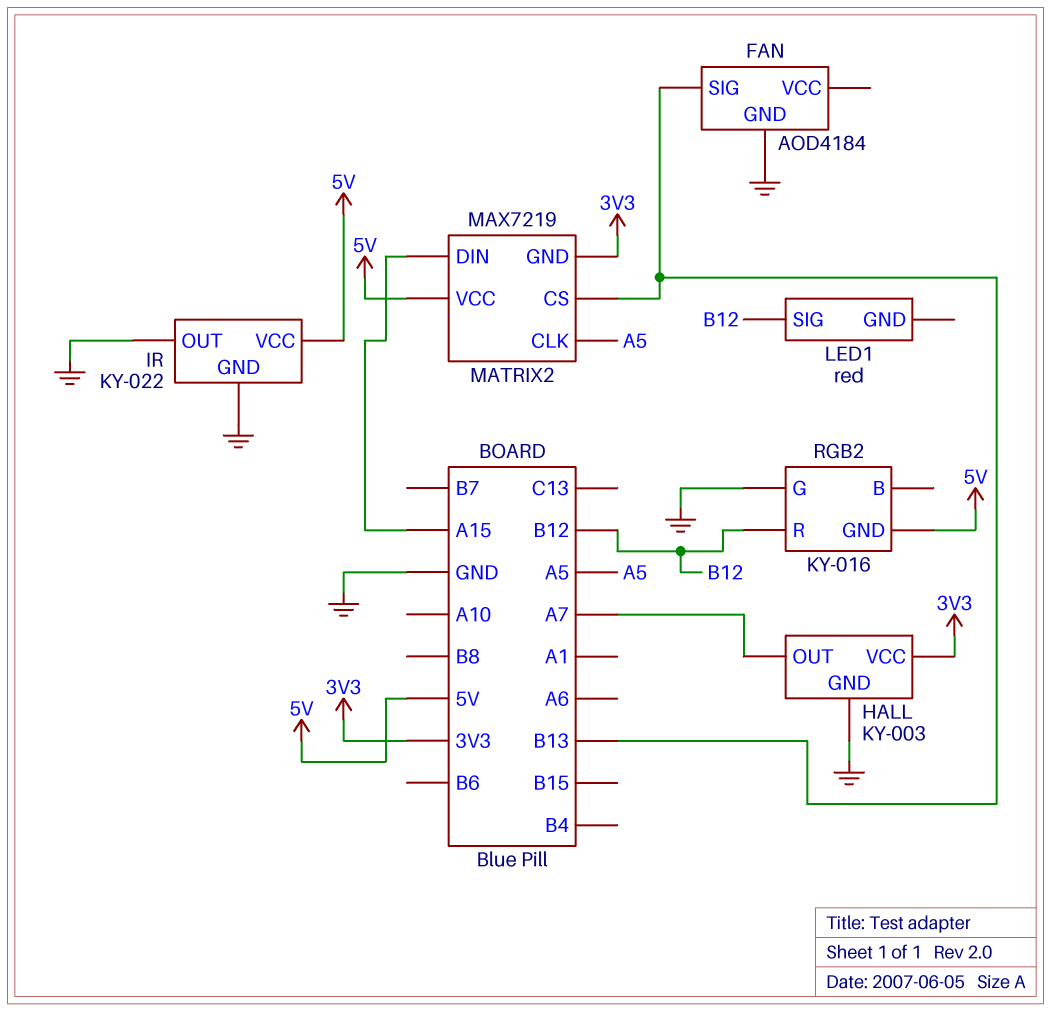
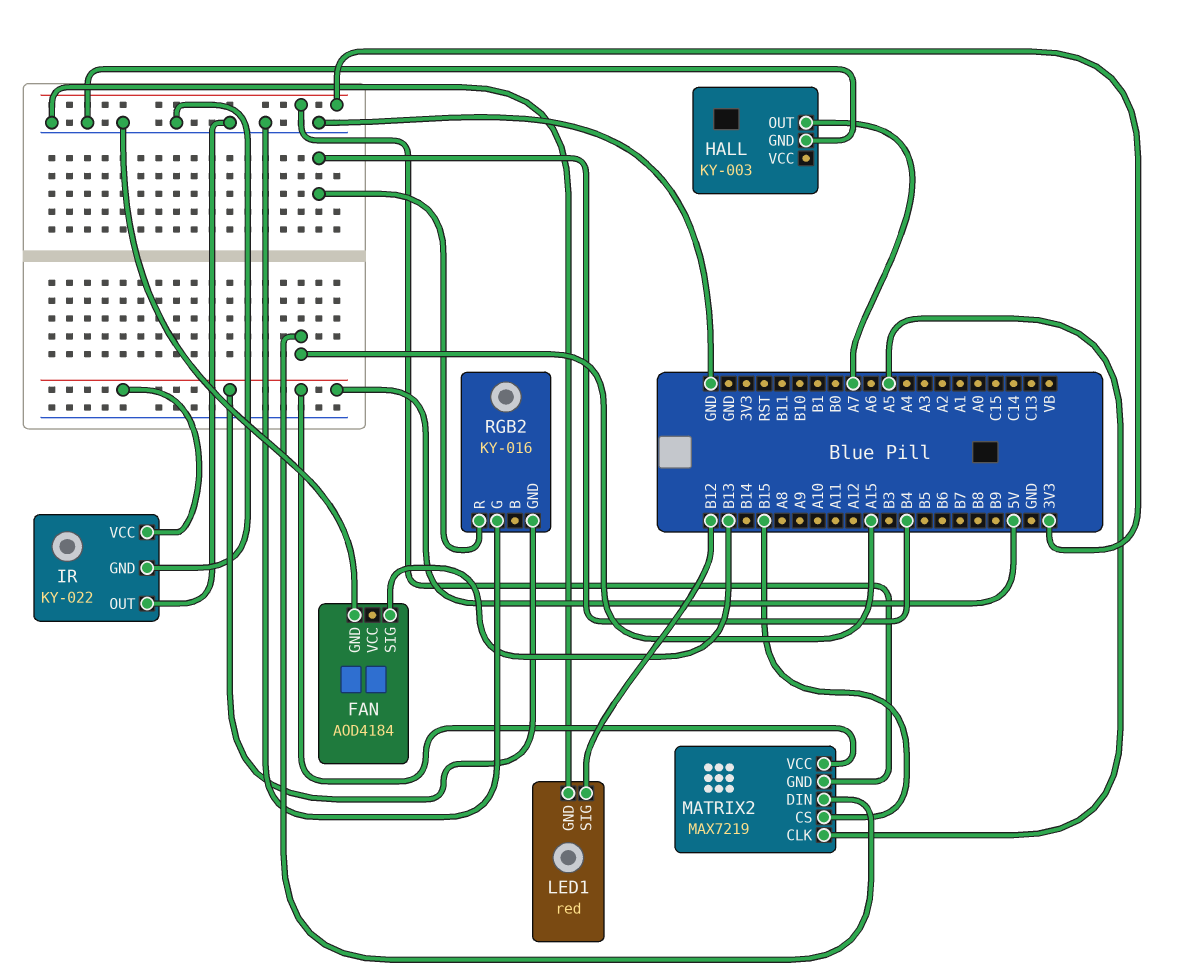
HALL pin VCC: 3V3 -> none
LED1 pin GND: none -> GND
MATRIX2 pin CS: B13 -> B15
RGB2 pin R: B12 -> B4

